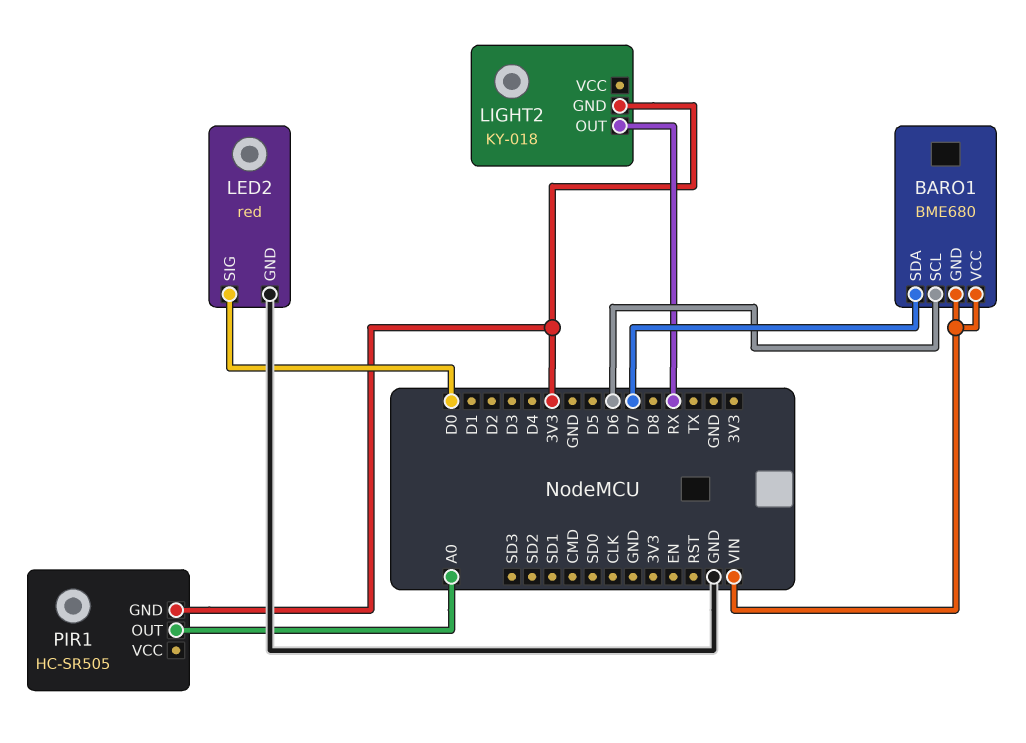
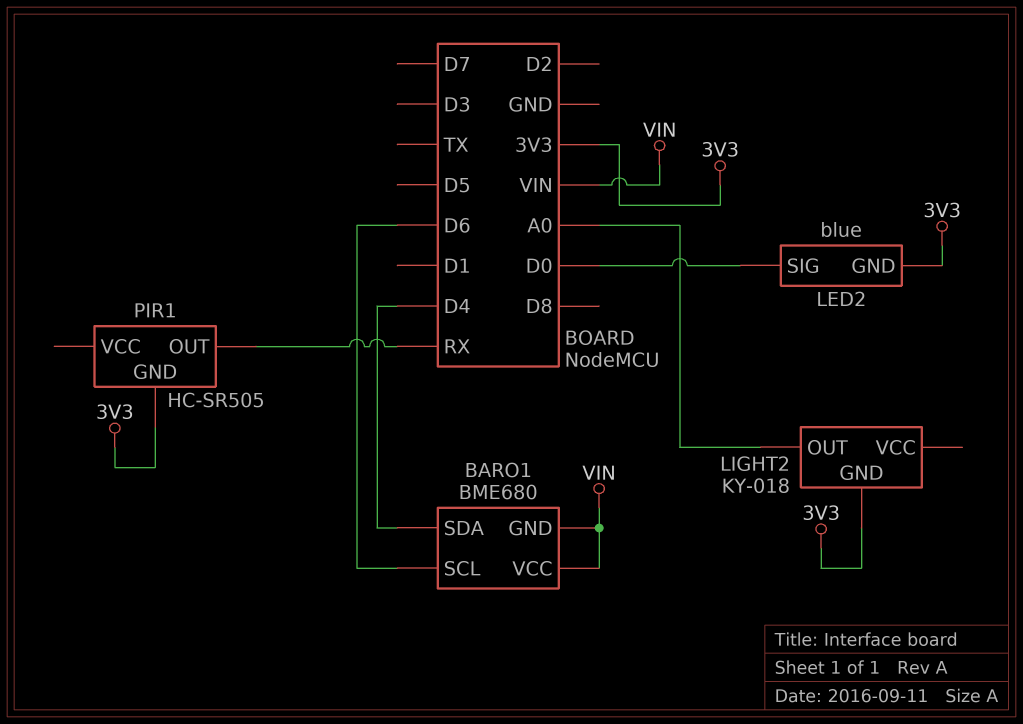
BARO1 pin SDA: D7 -> D4
LED2: red -> blue
LED2 pin GND: GND -> 3V3
LIGHT2 pin OUT: RX -> A0
PIR1 pin OUT: A0 -> RX

